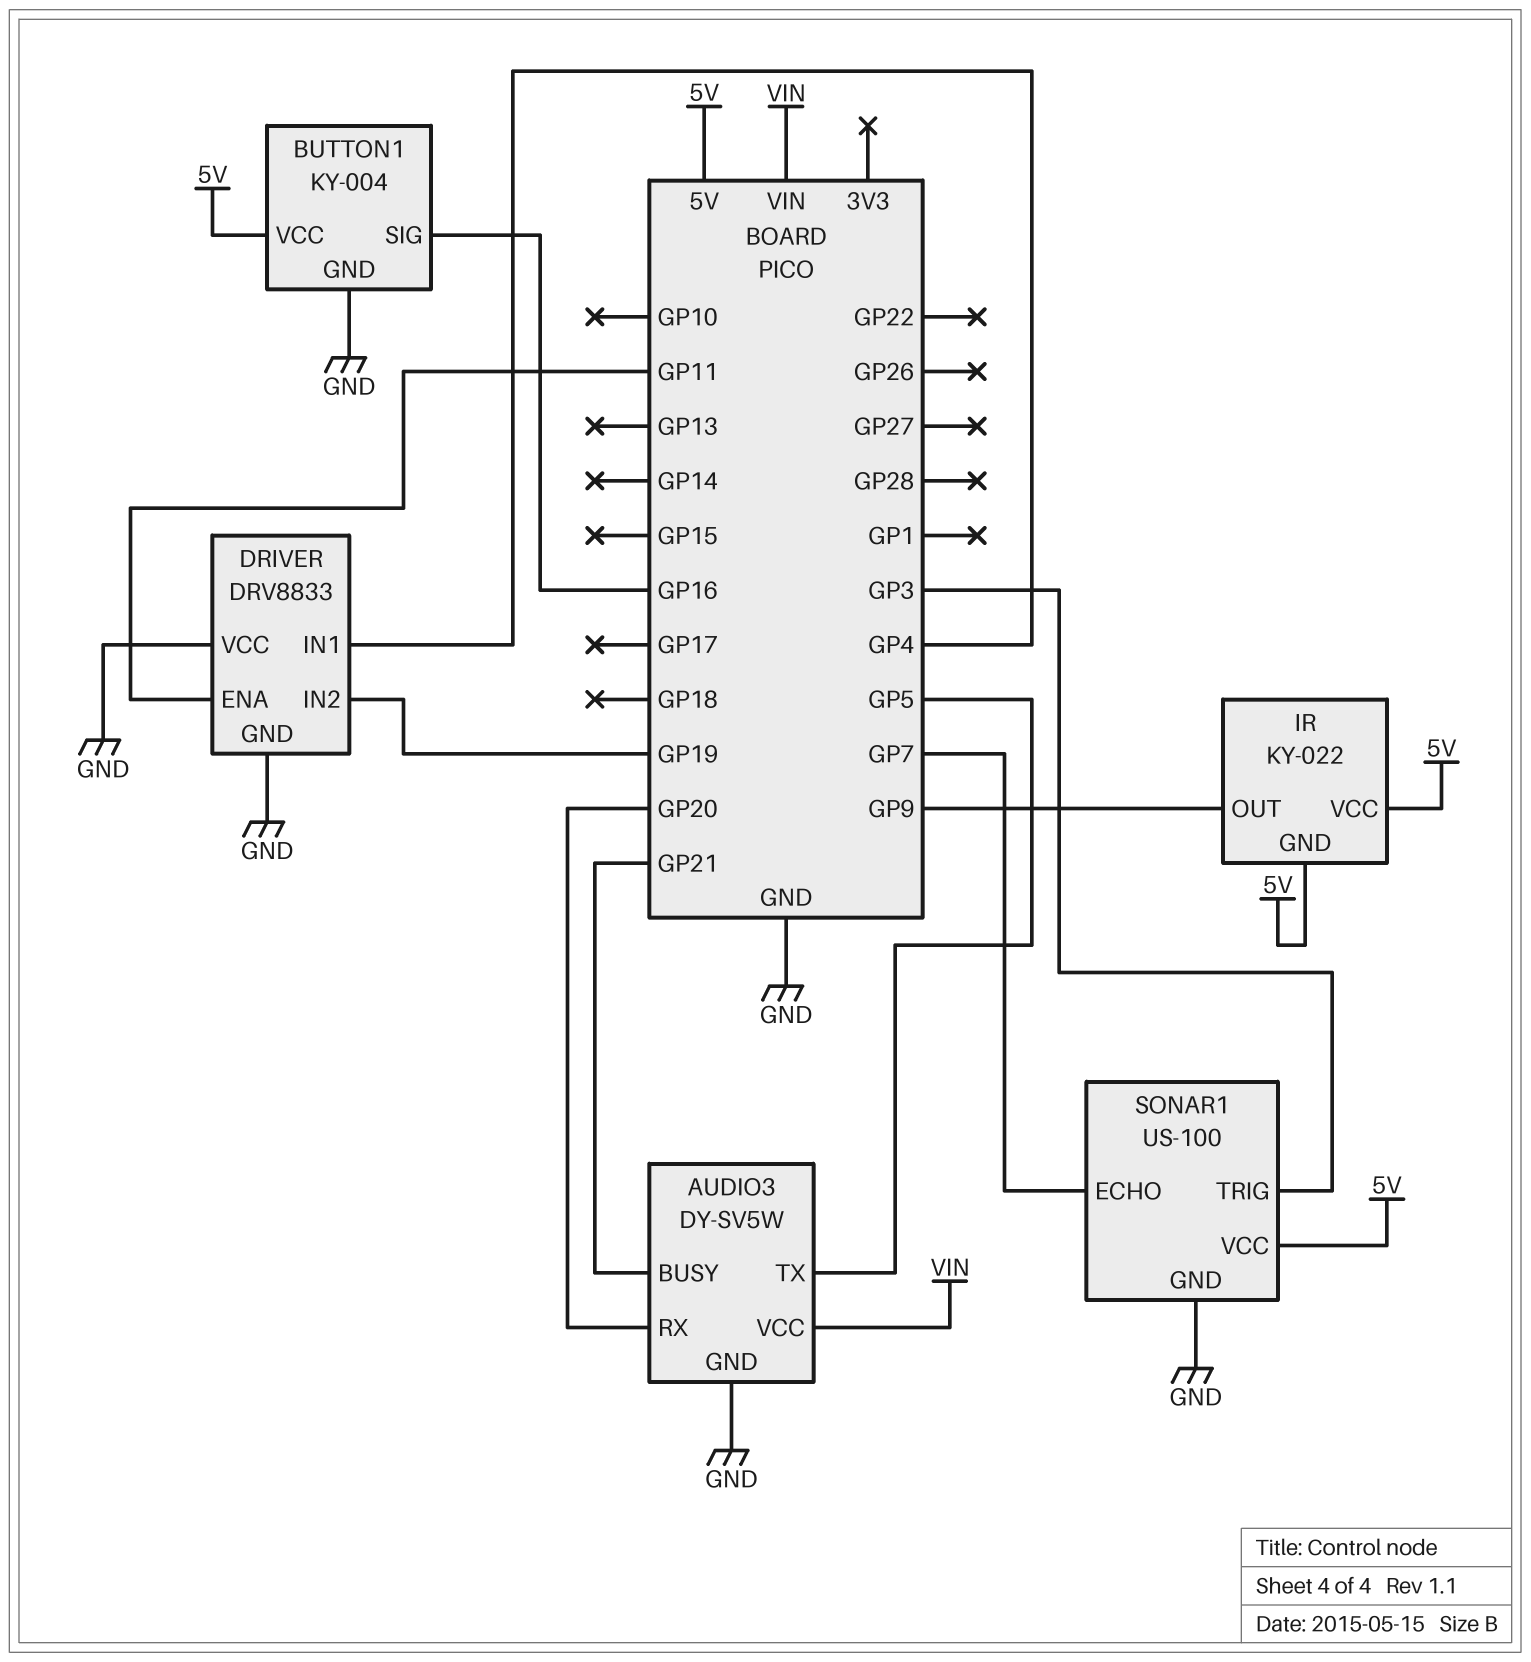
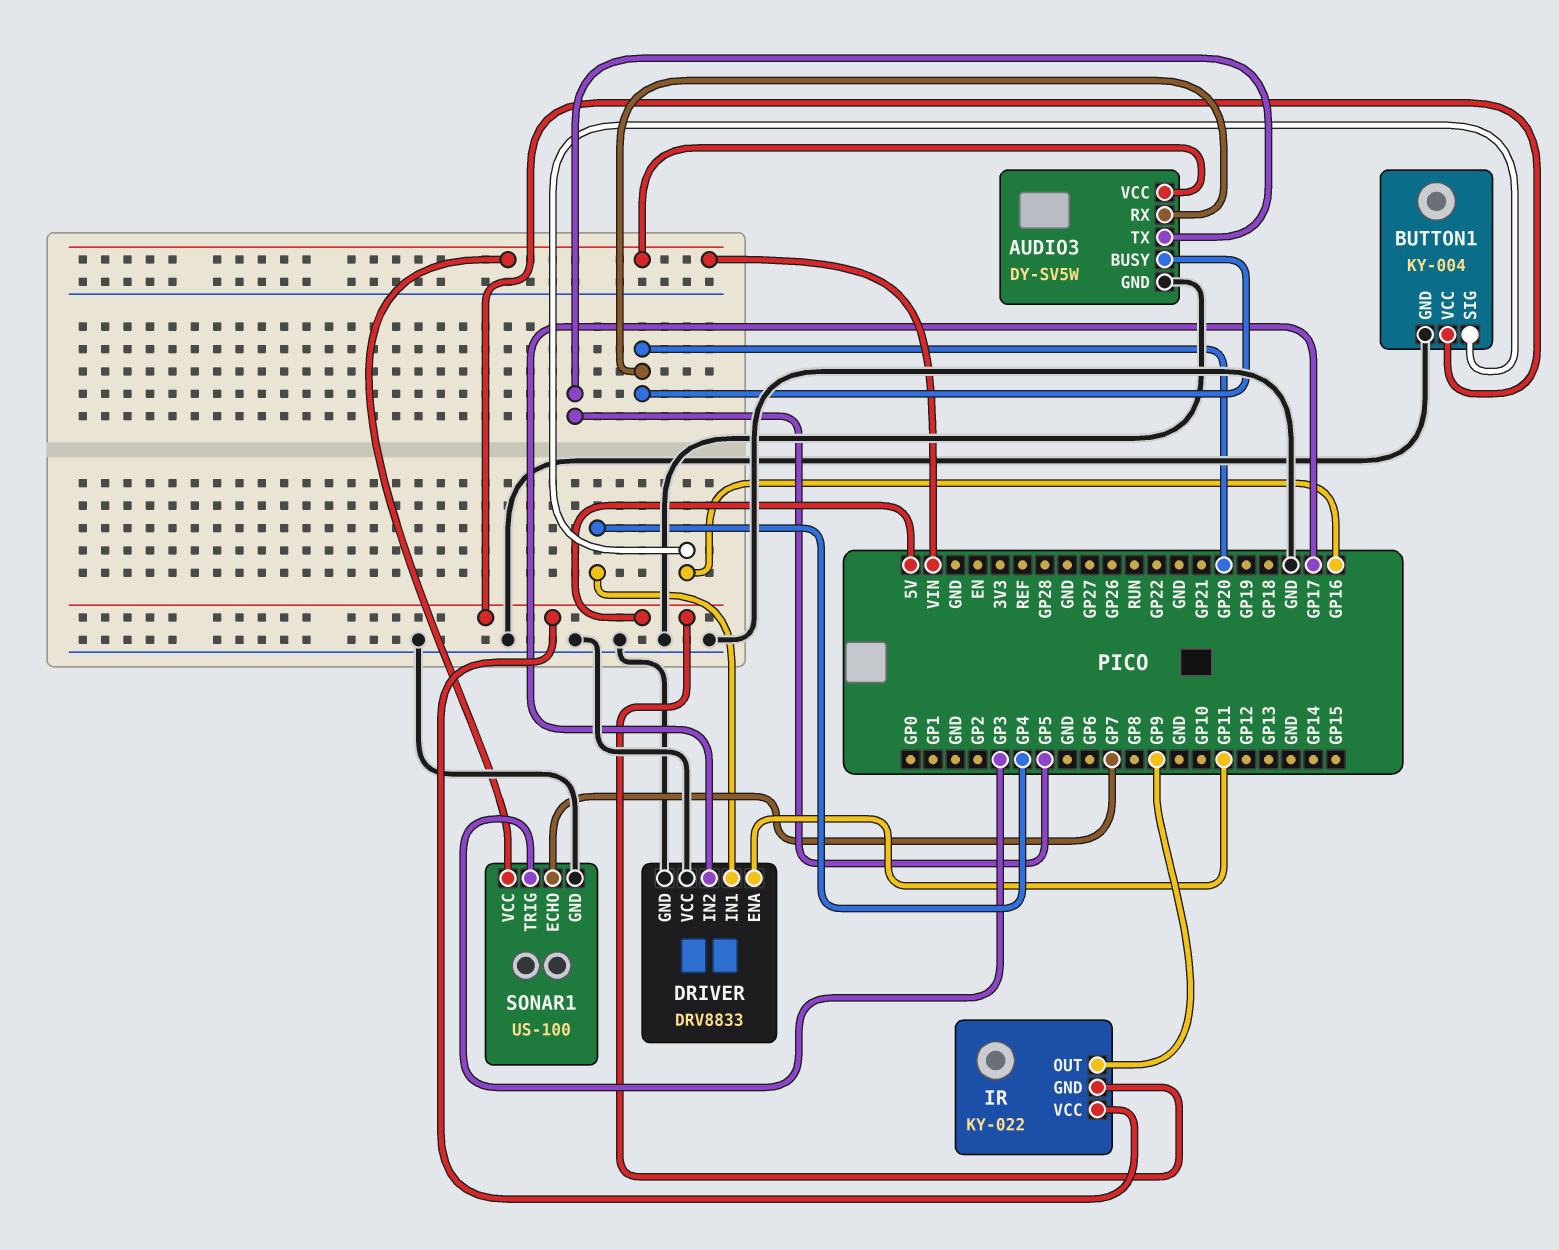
AUDIO3 pin BUSY: GP21 -> GP20
DRIVER pin IN2: GP19 -> GP17
SONAR1 pin VCC: 5V -> VIN

